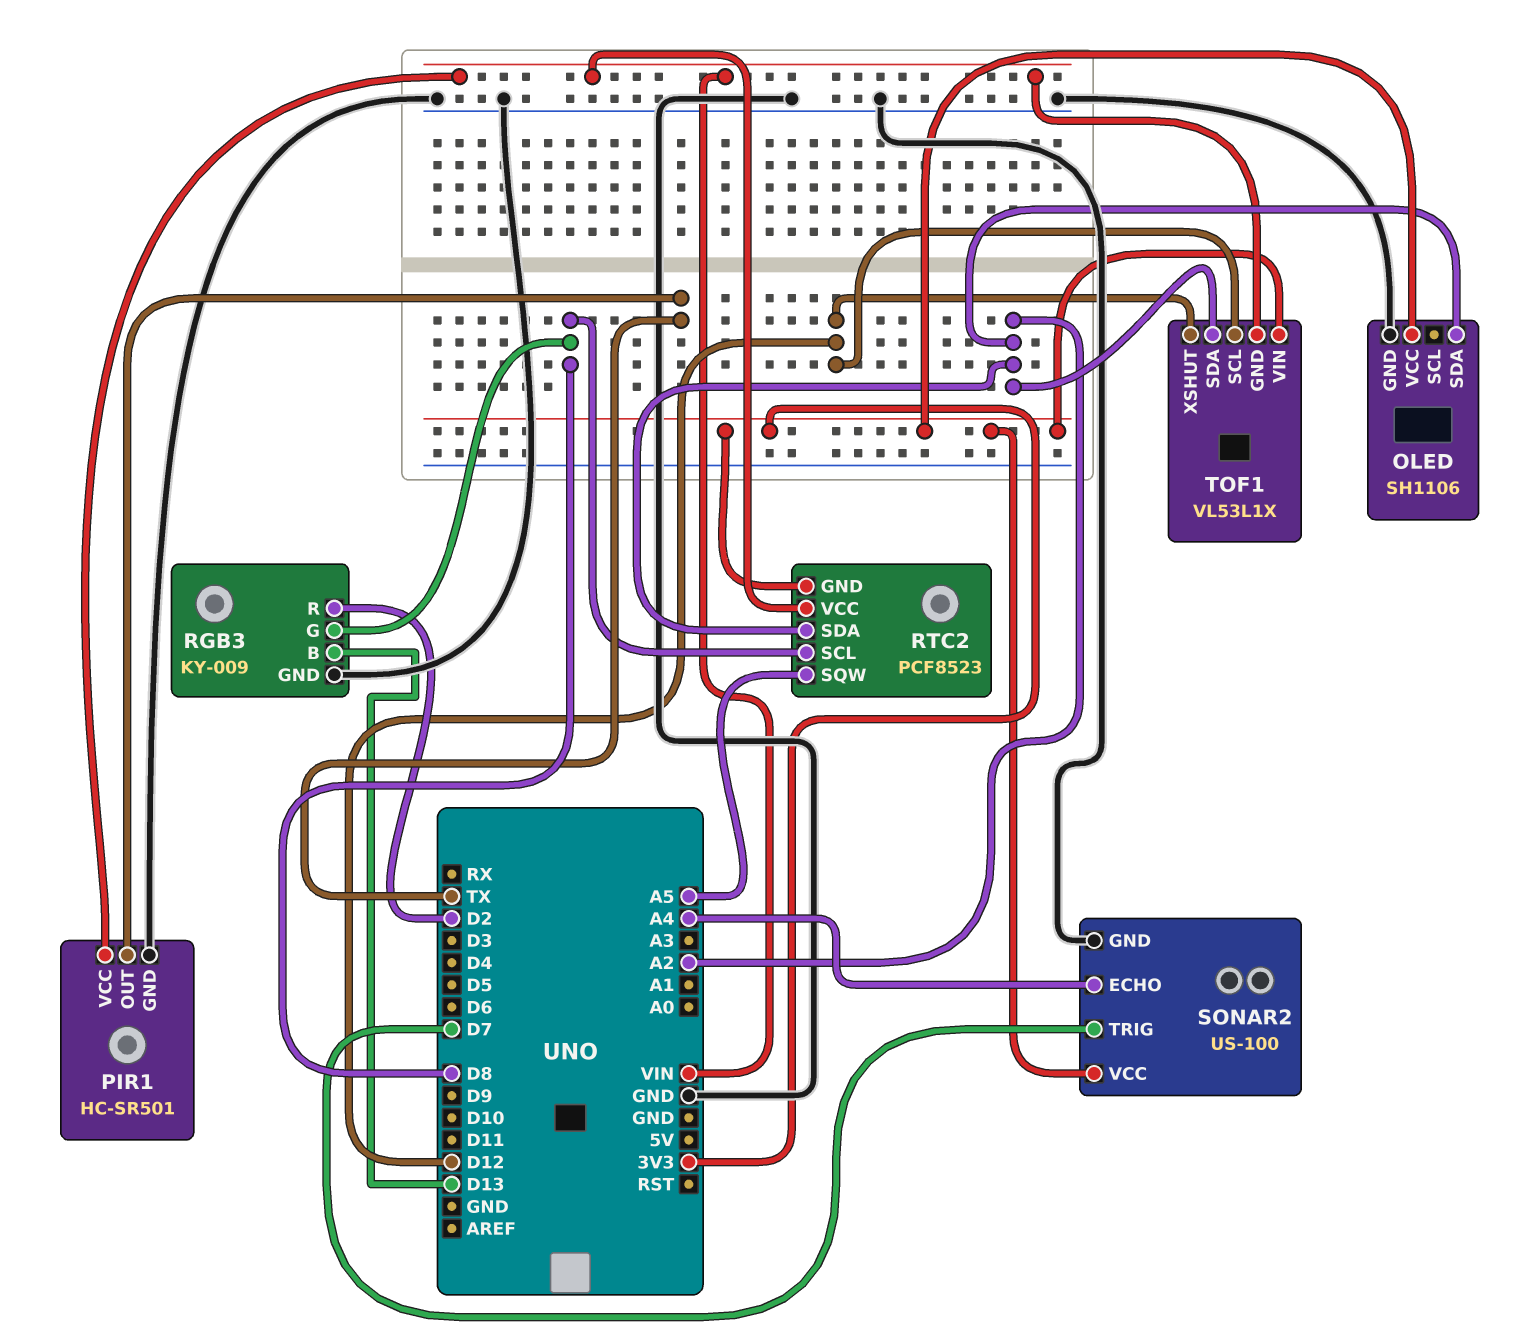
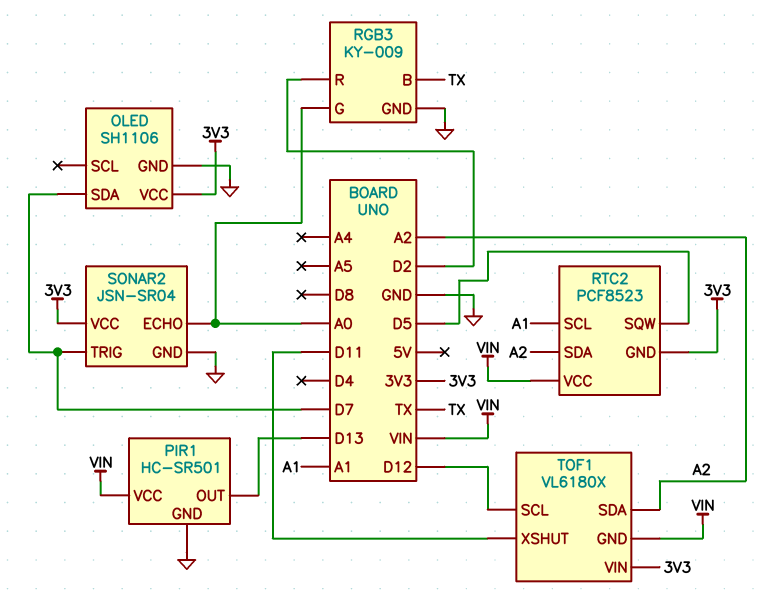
OLED pin SDA: A2 -> D7
PIR1 pin OUT: TX -> D13
RGB3 pin B: D13 -> TX
RGB3 pin G: D8 -> A0
RTC2 pin SCL: D8 -> A1
RTC2 pin SQW: A5 -> D5
SONAR2: US-100 -> JSN-SR04
SONAR2 pin ECHO: A4 -> A0
TOF1: VL53L1X -> VL6180X
TOF1 pin XSHUT: D12 -> D11

